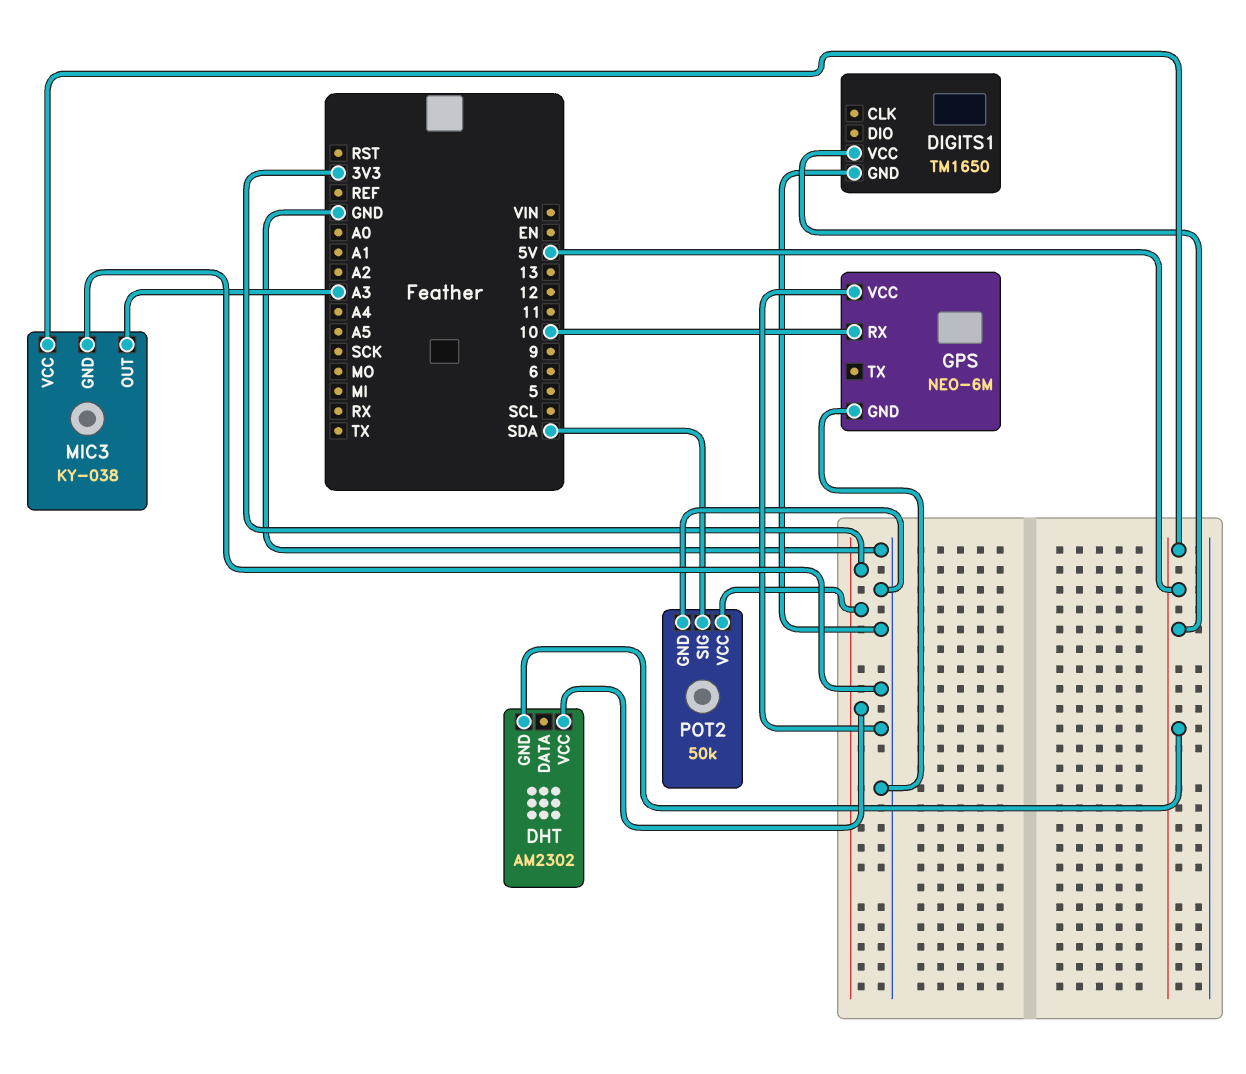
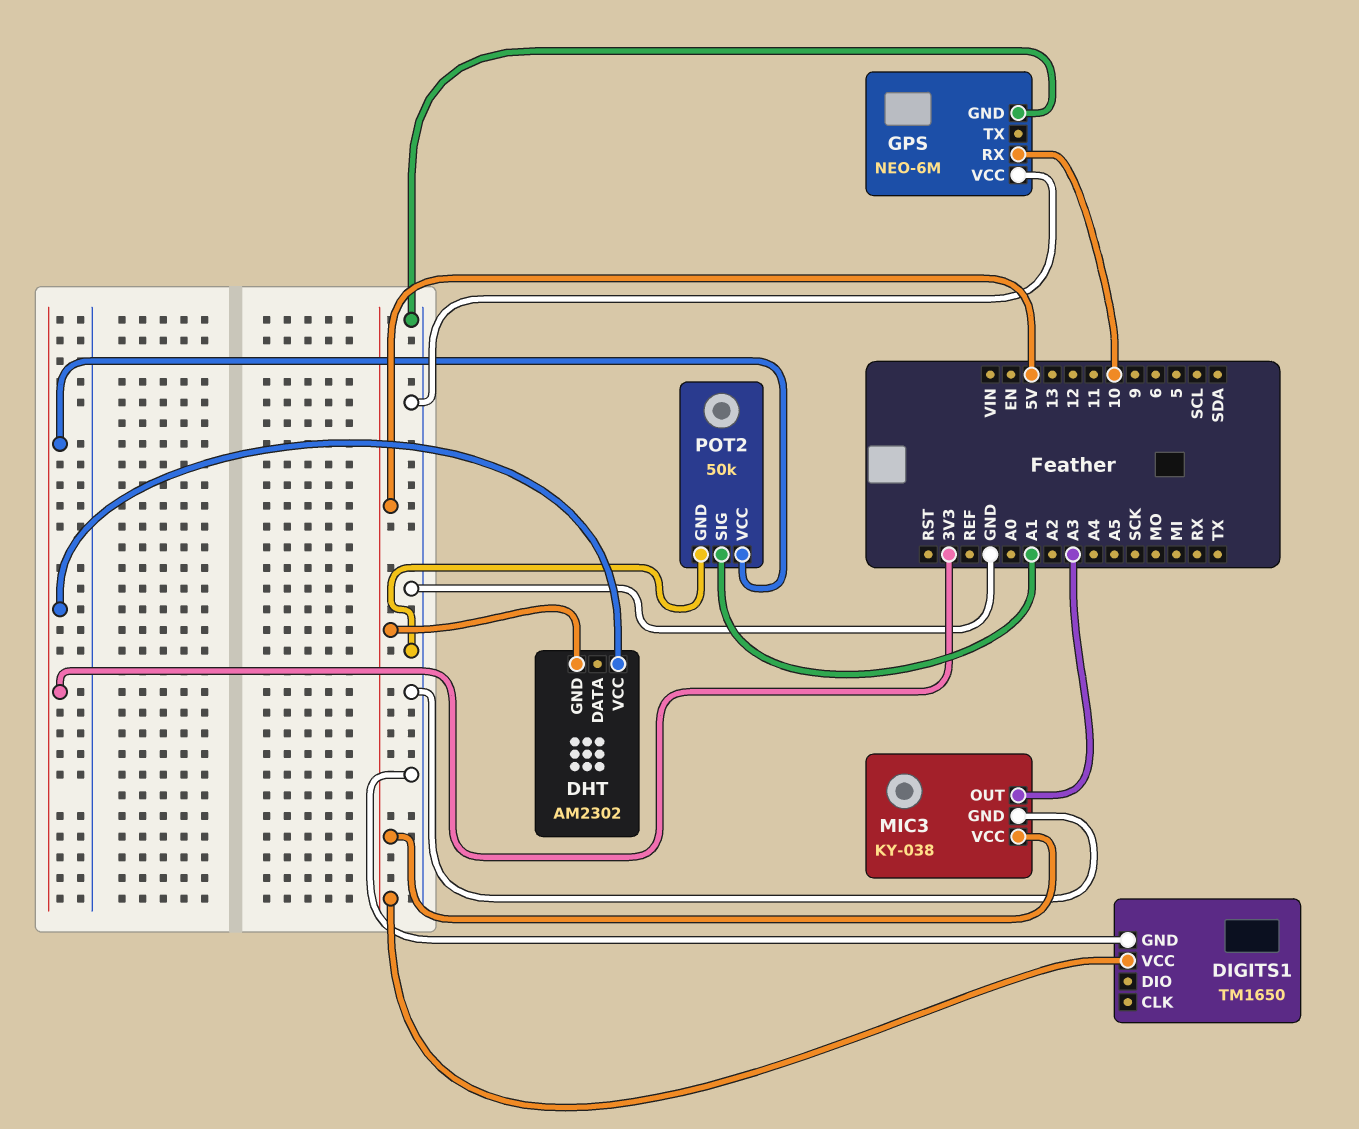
POT2 pin SIG: SDA -> A1

